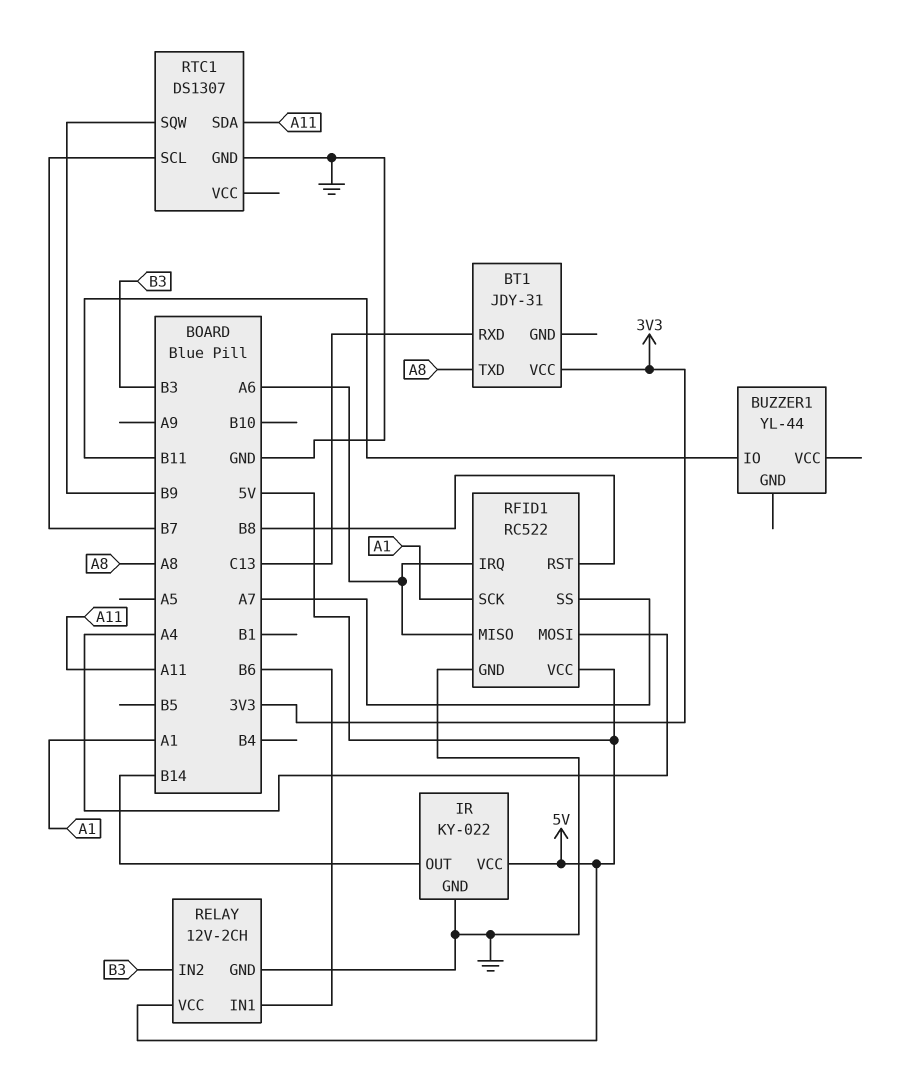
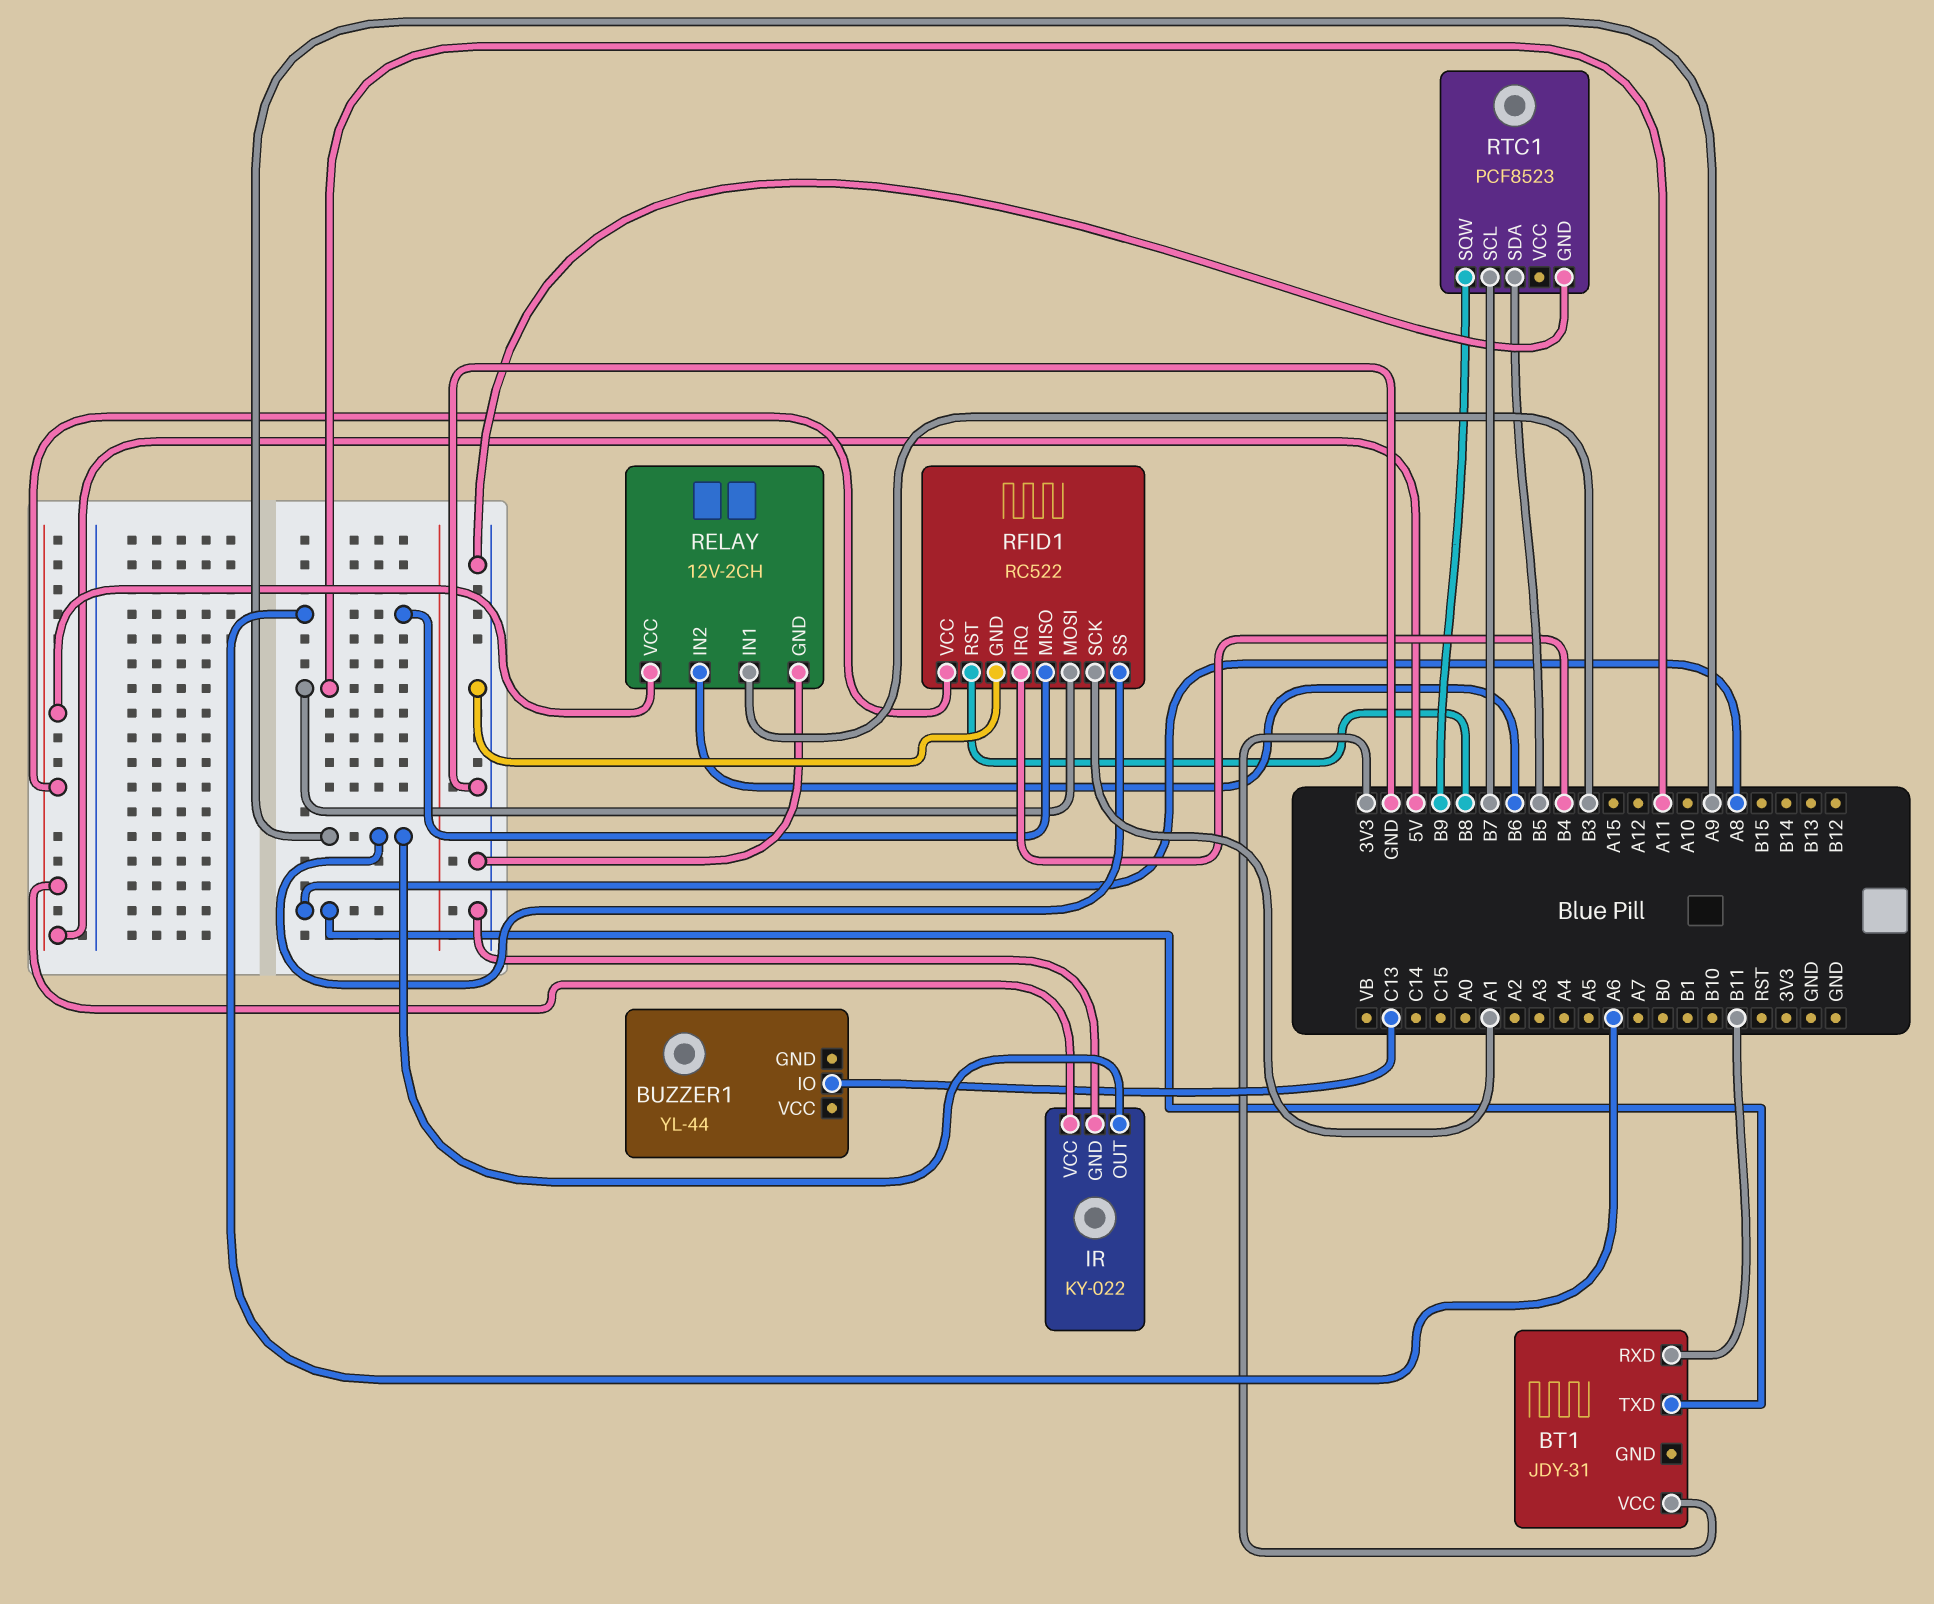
BT1 pin RXD: C13 -> B11
BUZZER1 pin IO: B11 -> C13
IR pin OUT: B14 -> A9
RELAY pin IN1: B6 -> B3
RELAY pin IN2: B3 -> B6
RFID1 pin IRQ: A6 -> B4
RFID1 pin MOSI: A4 -> A11
RFID1 pin SS: A7 -> A9
RTC1: DS1307 -> PCF8523
RTC1 pin SDA: A11 -> B5

